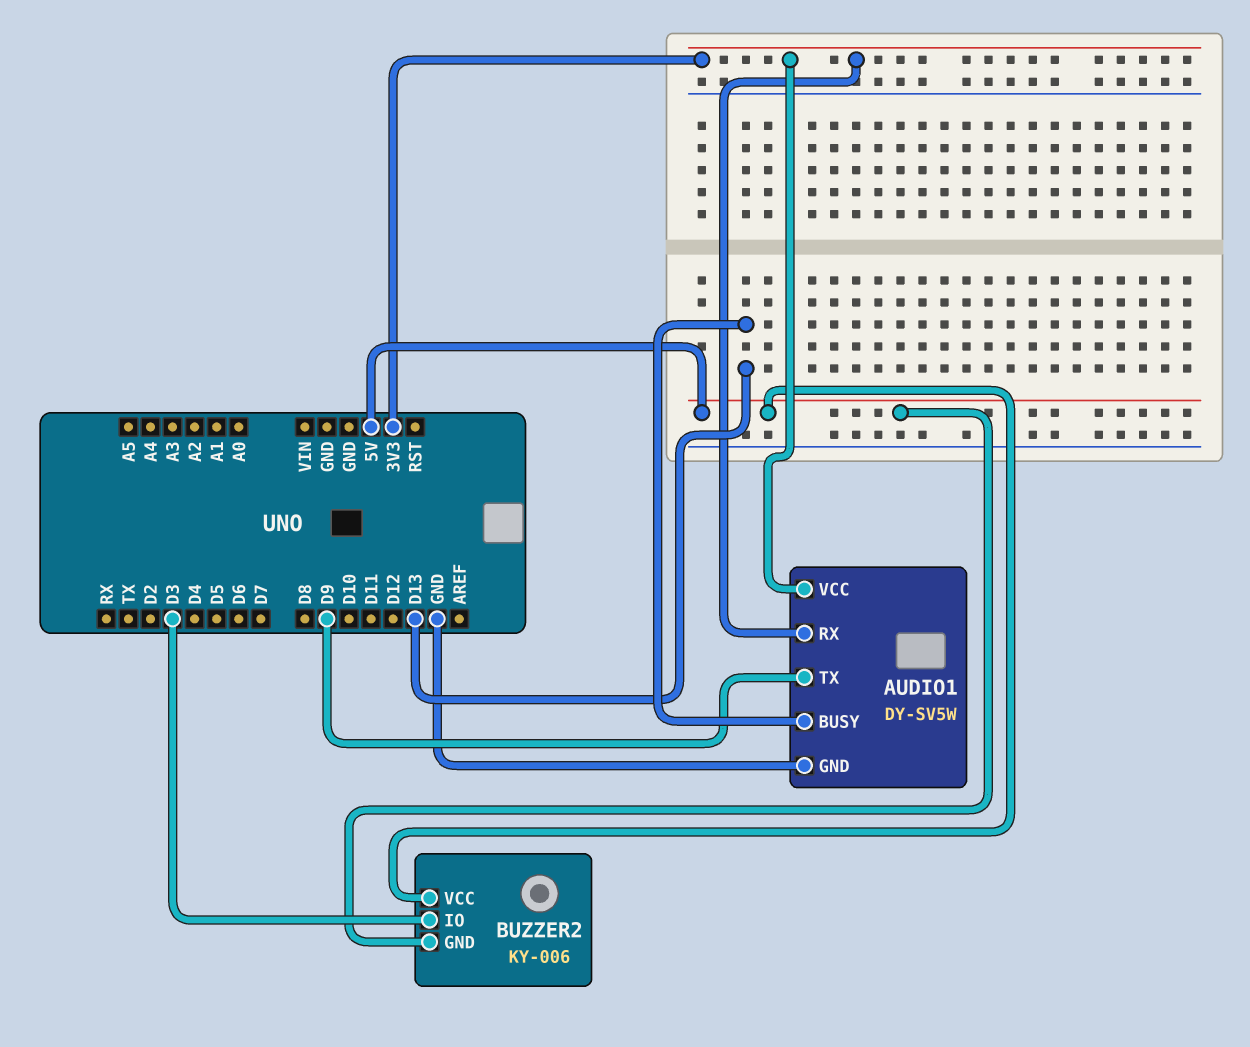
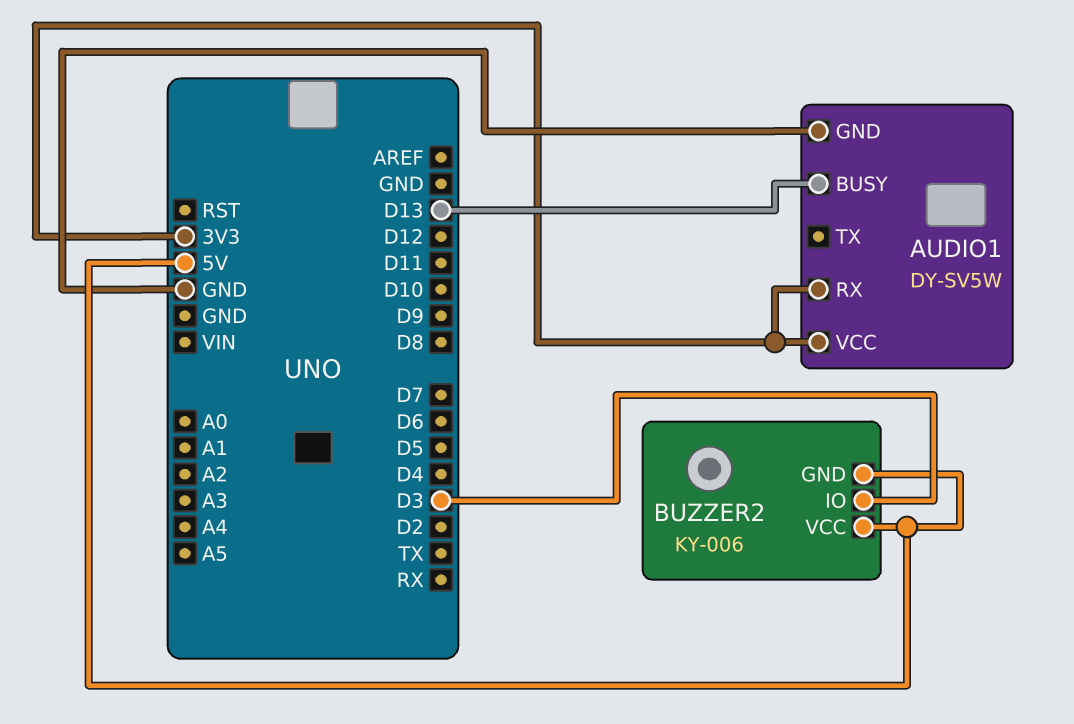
AUDIO1 pin TX: D9 -> none

